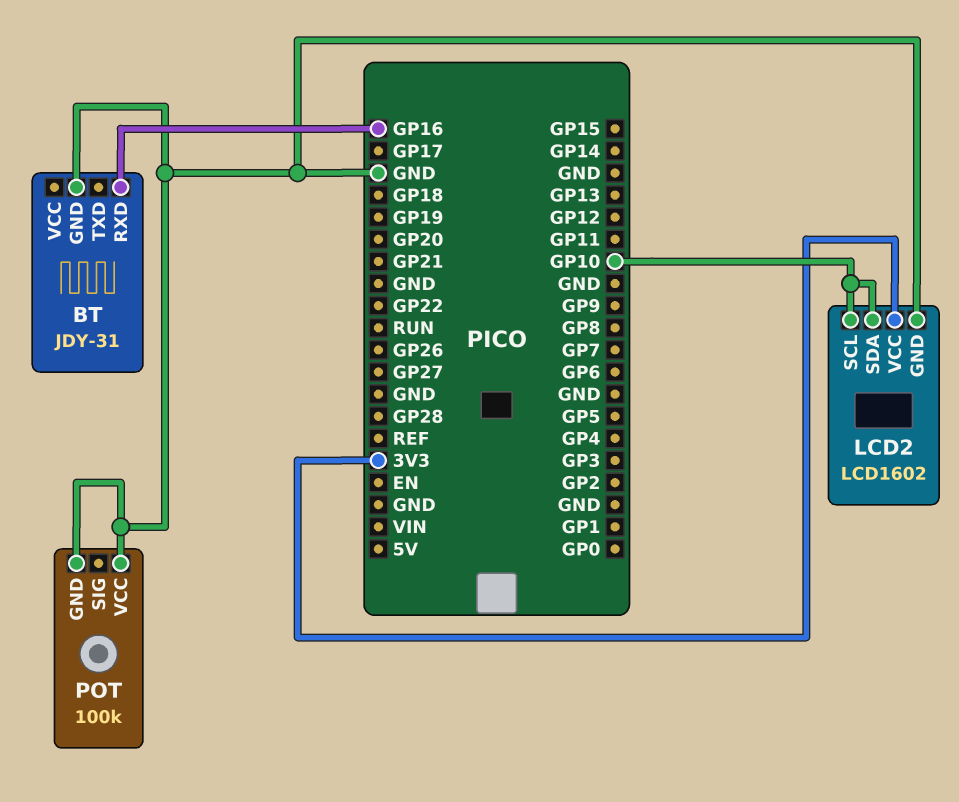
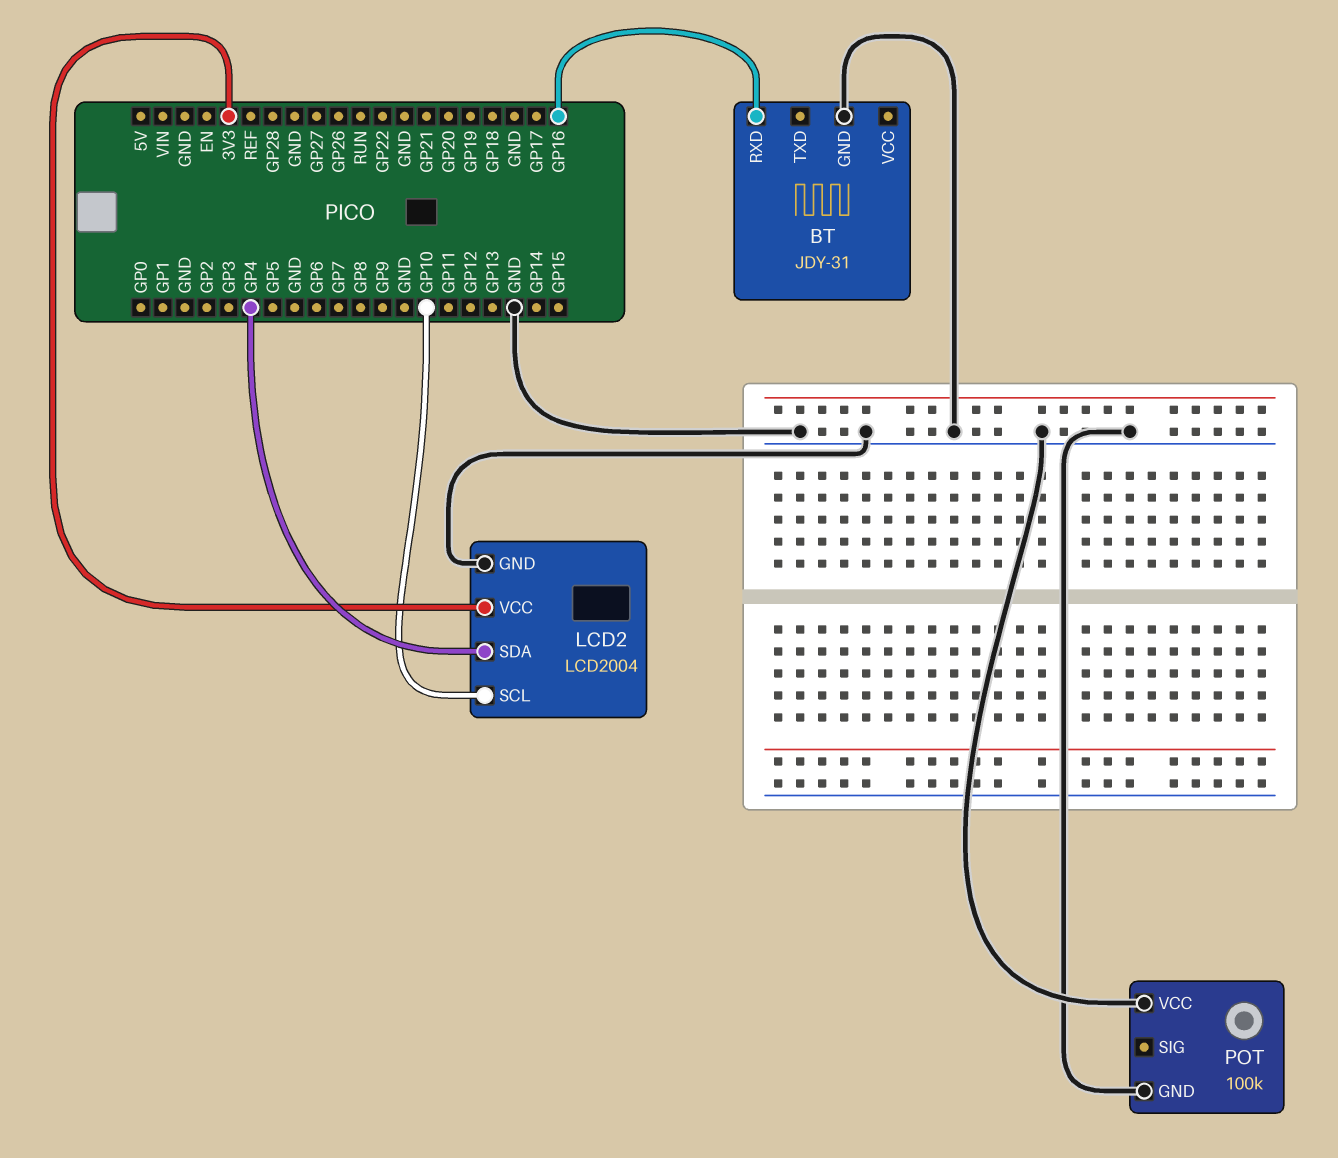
LCD2: LCD1602 -> LCD2004
LCD2 pin SDA: GP10 -> GP4

